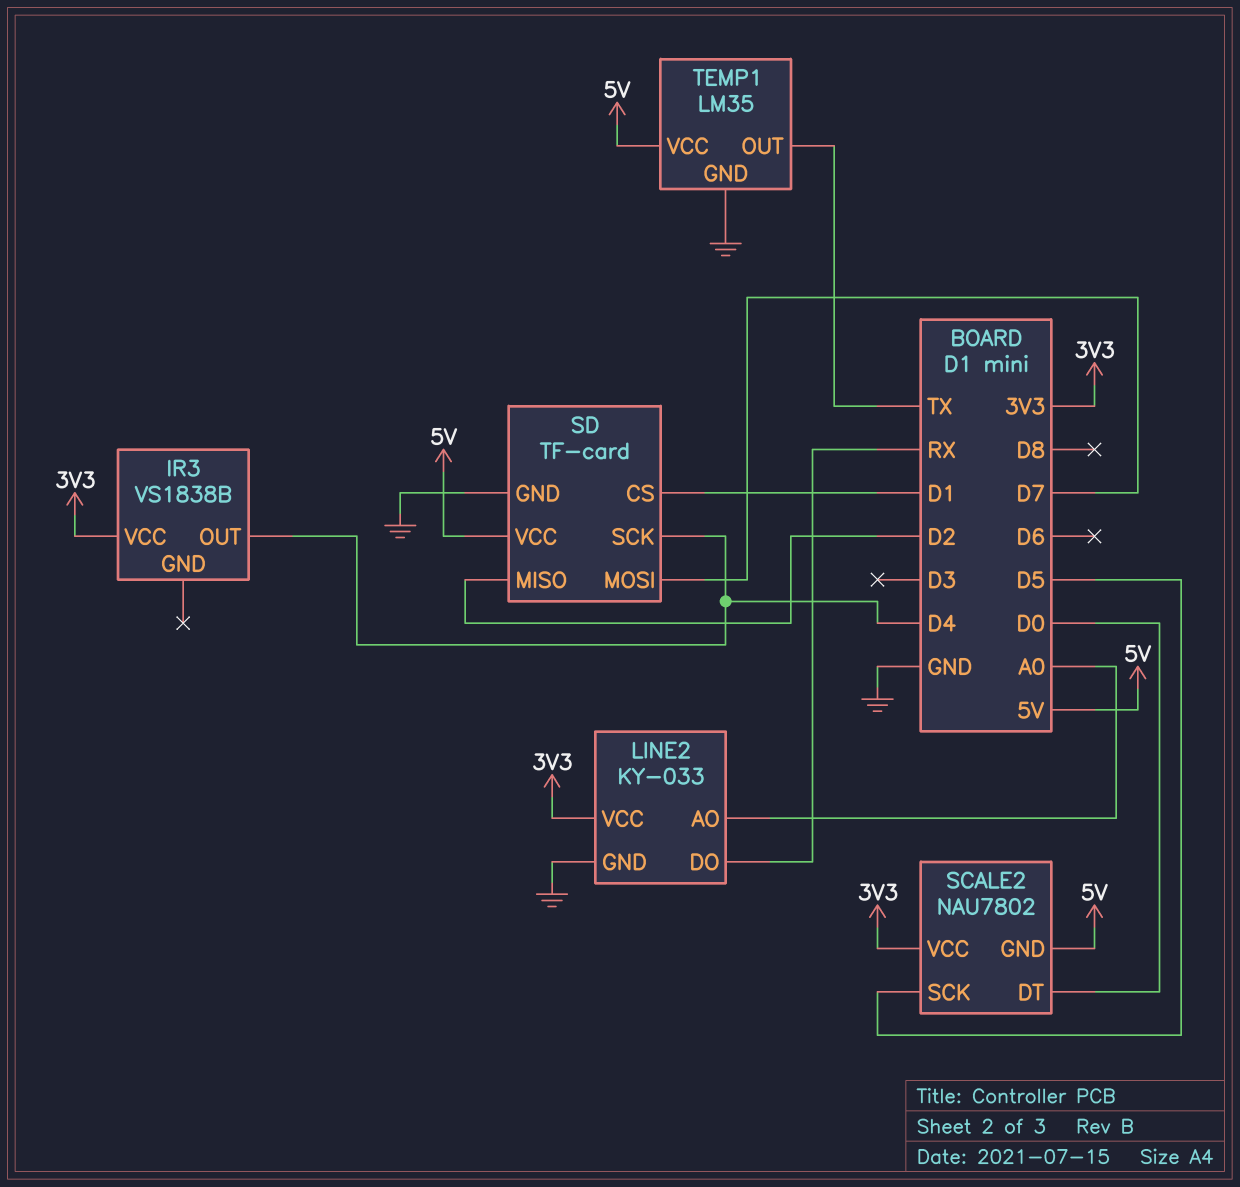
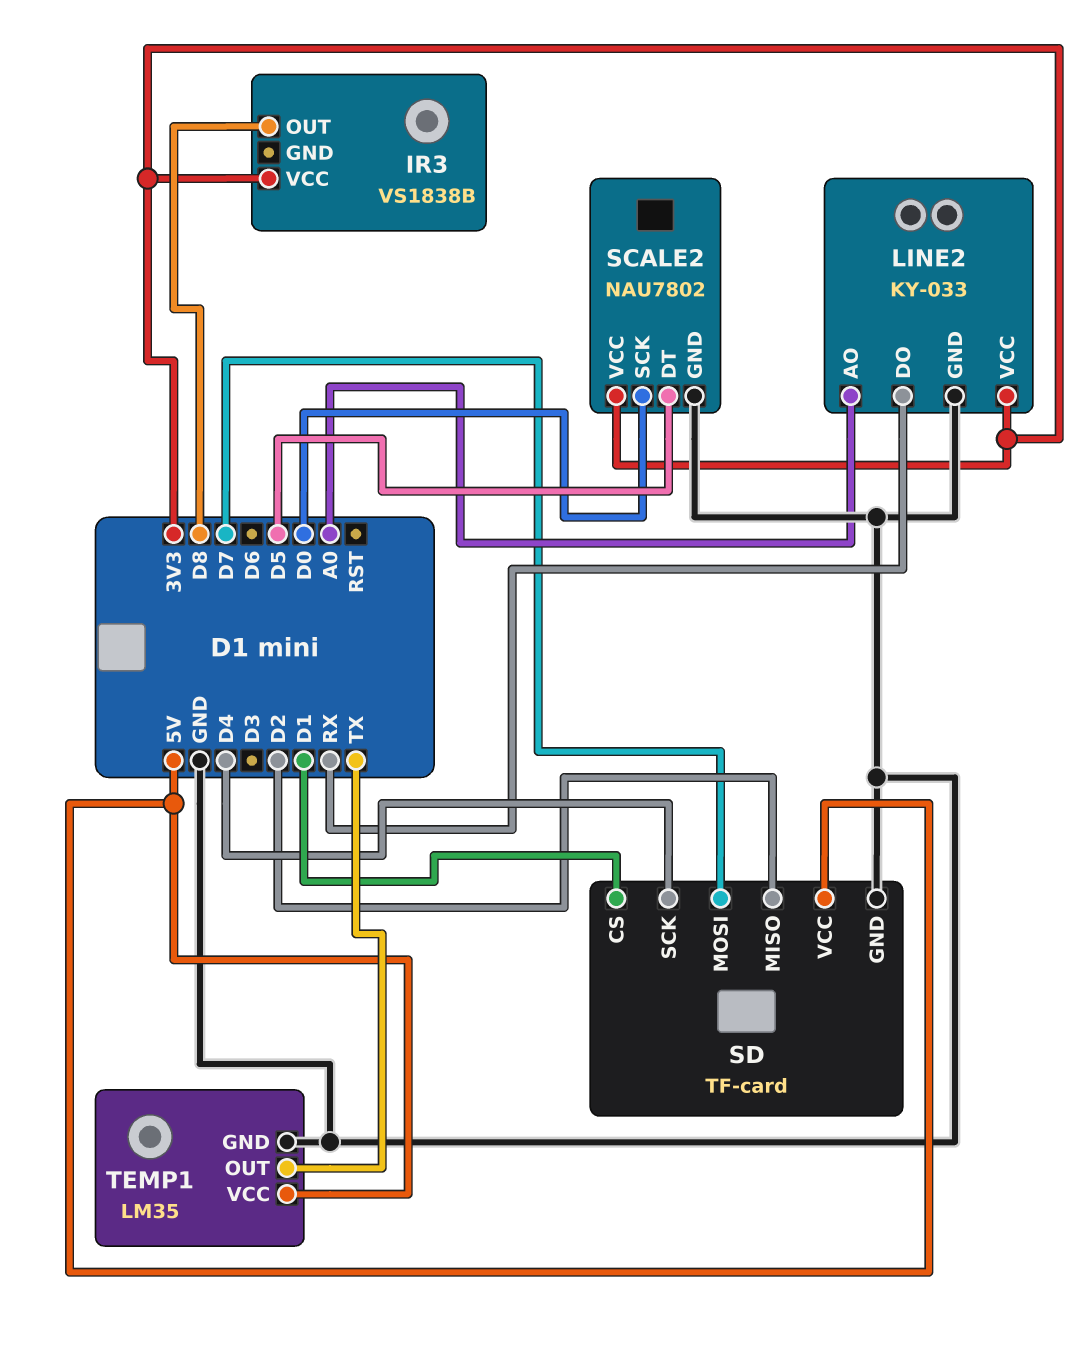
IR3 pin OUT: D4 -> D8
SCALE2 pin DT: D0 -> D5
SCALE2 pin GND: 5V -> GND
SCALE2 pin SCK: D5 -> D0

